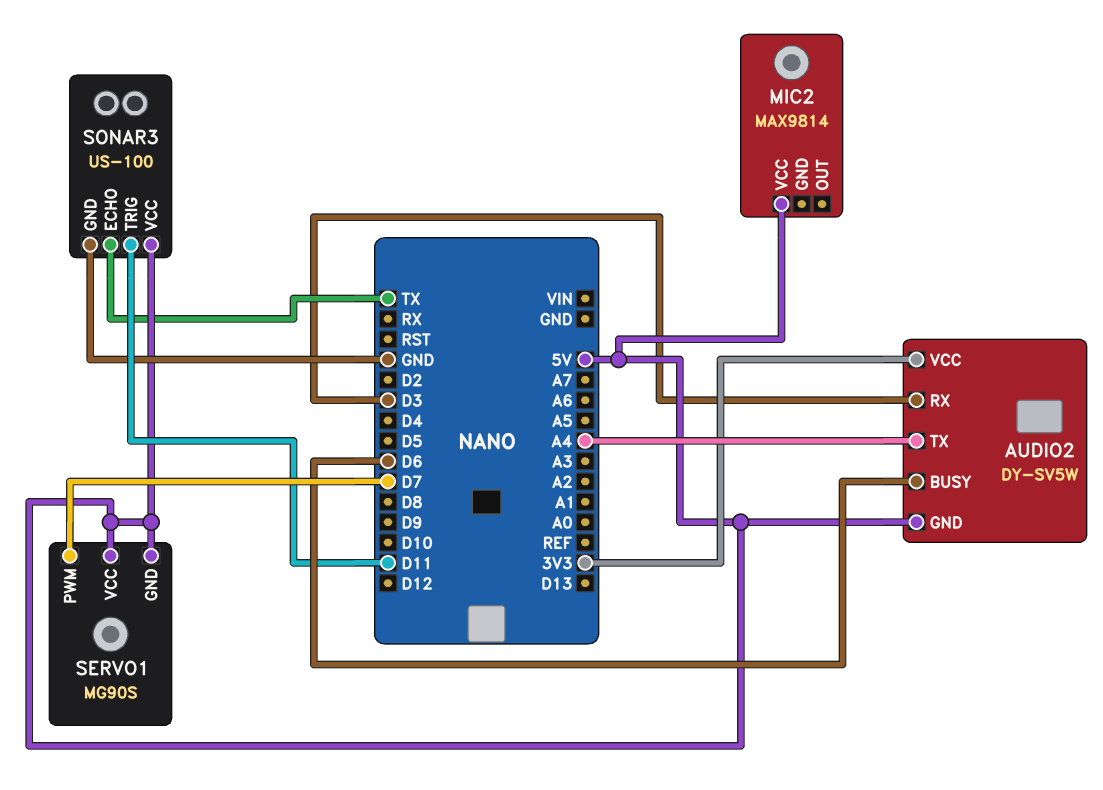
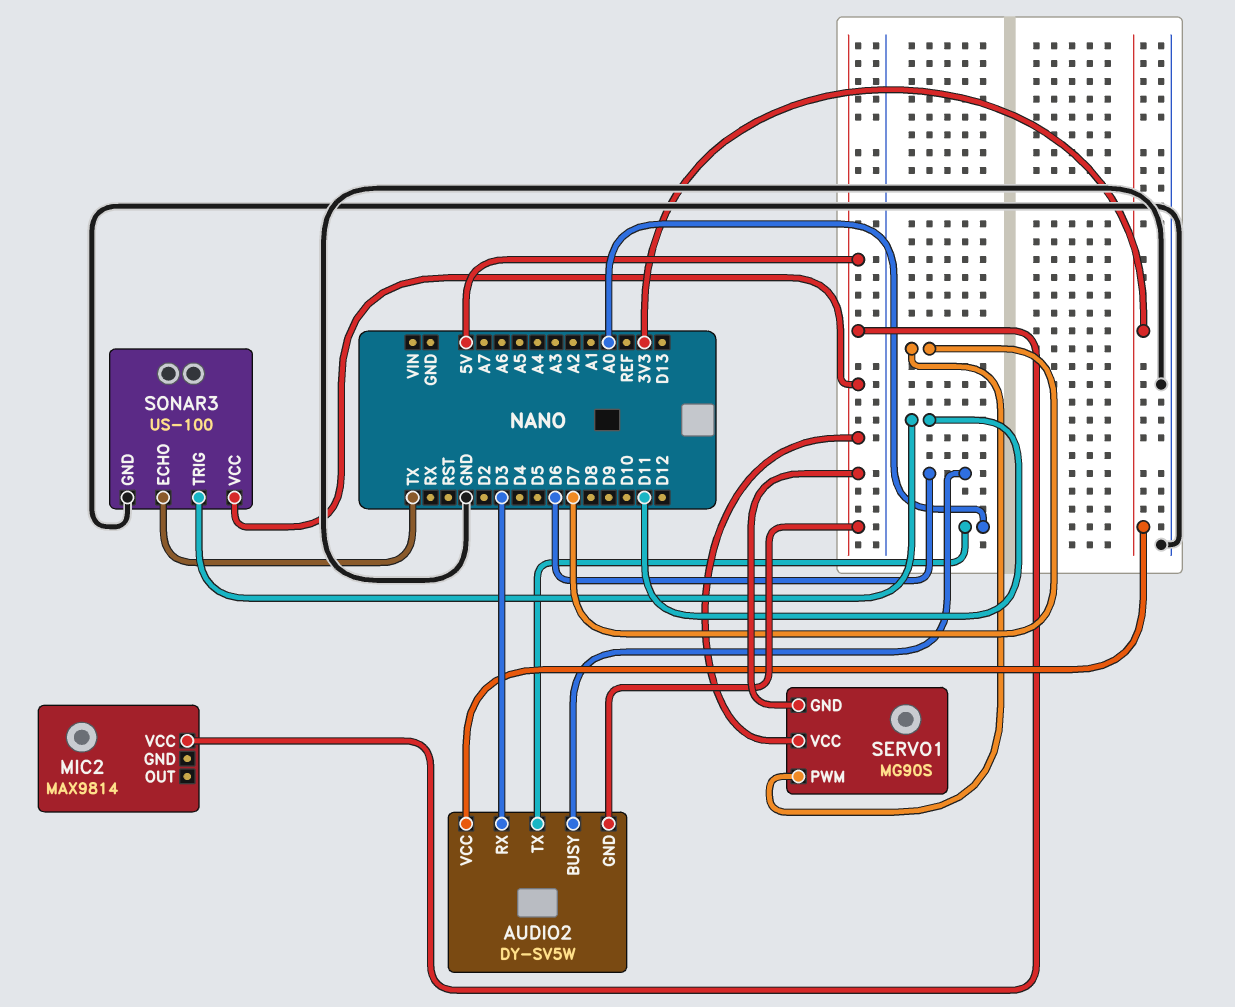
AUDIO2 pin TX: A4 -> A0

